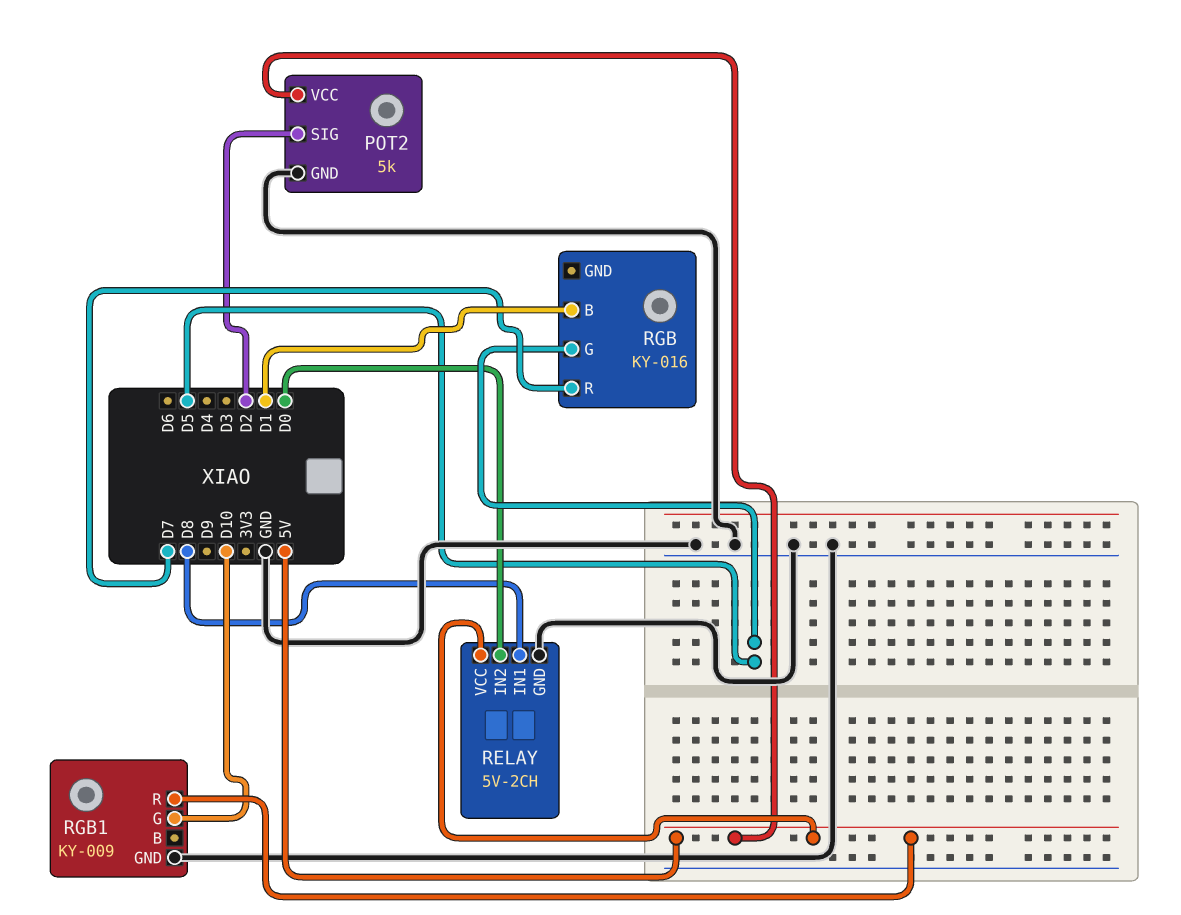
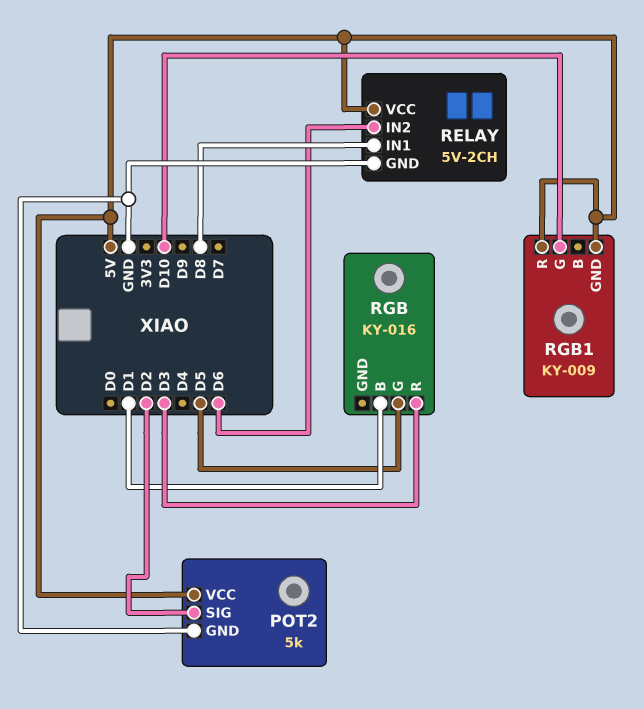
RELAY pin IN2: D0 -> D6
RGB pin R: D7 -> D3
RGB1 pin GND: GND -> 5V

